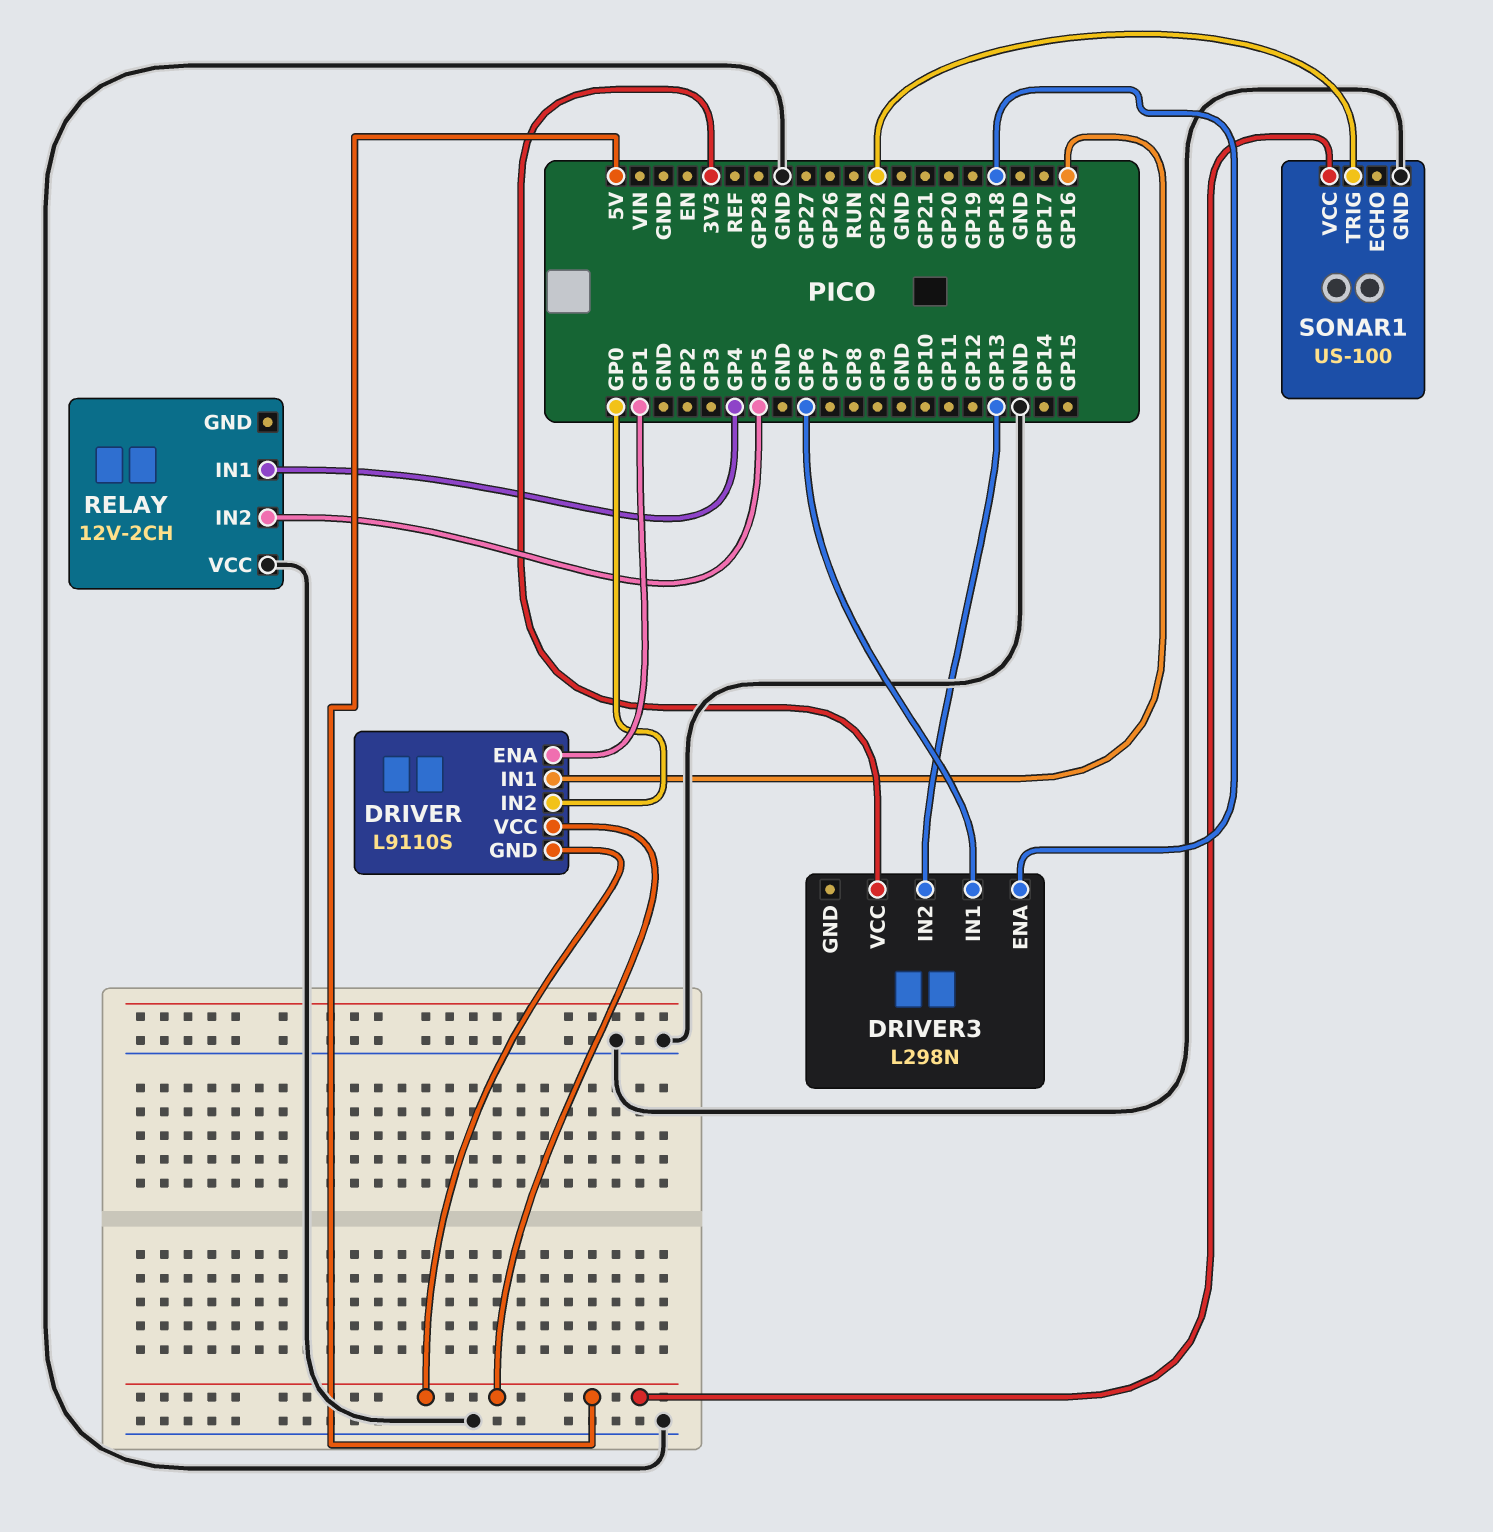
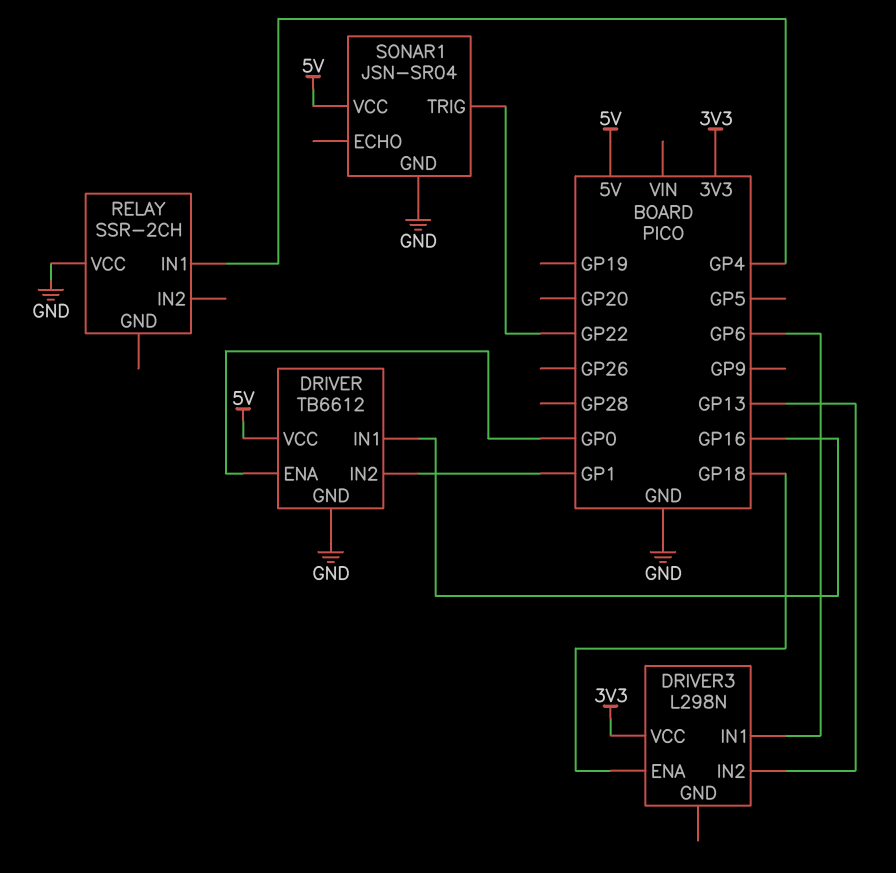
DRIVER: L9110S -> TB6612
DRIVER pin ENA: GP1 -> GP0
DRIVER pin GND: 5V -> GND
DRIVER pin IN2: GP0 -> GP1
RELAY: 12V-2CH -> SSR-2CH
RELAY pin IN2: GP5 -> none
SONAR1: US-100 -> JSN-SR04

